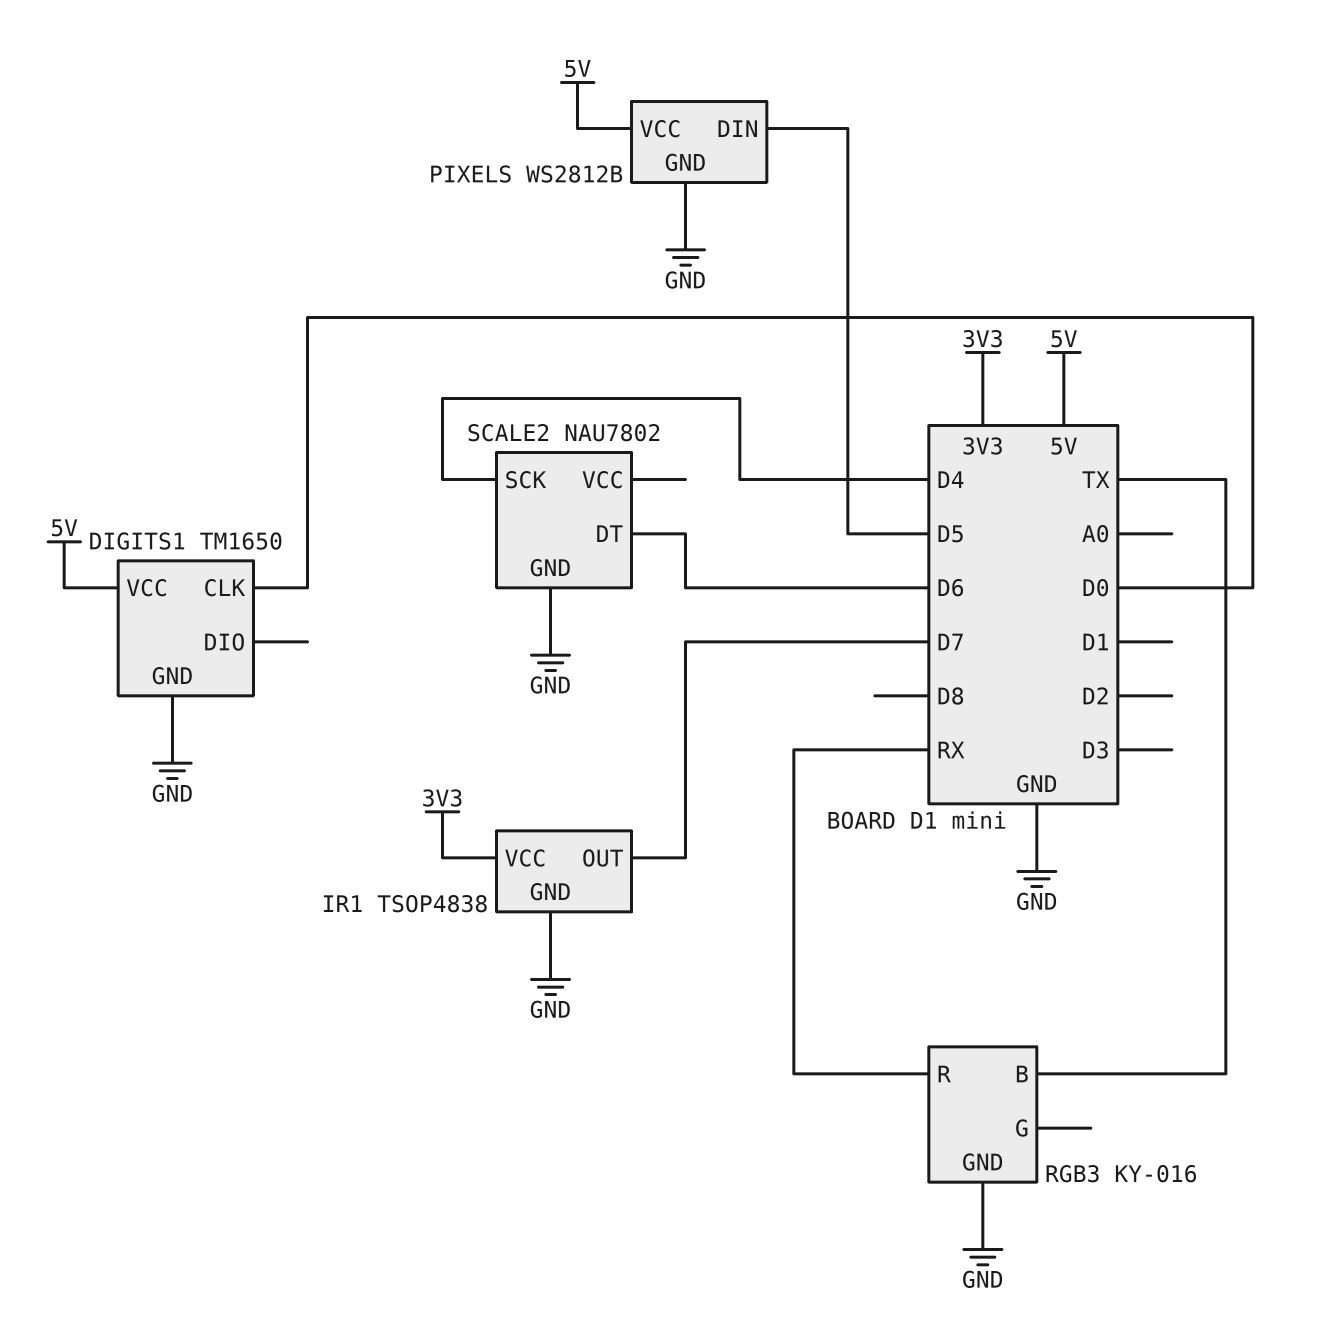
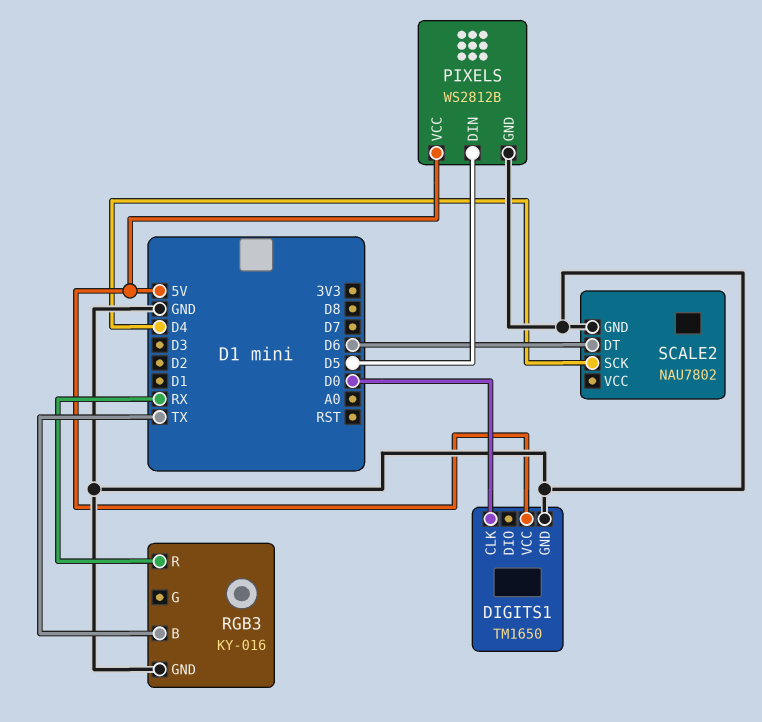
IR1: TSOP4838 -> none
IR1 pin GND: GND -> none
IR1 pin OUT: D7 -> none
IR1 pin VCC: 3V3 -> none

